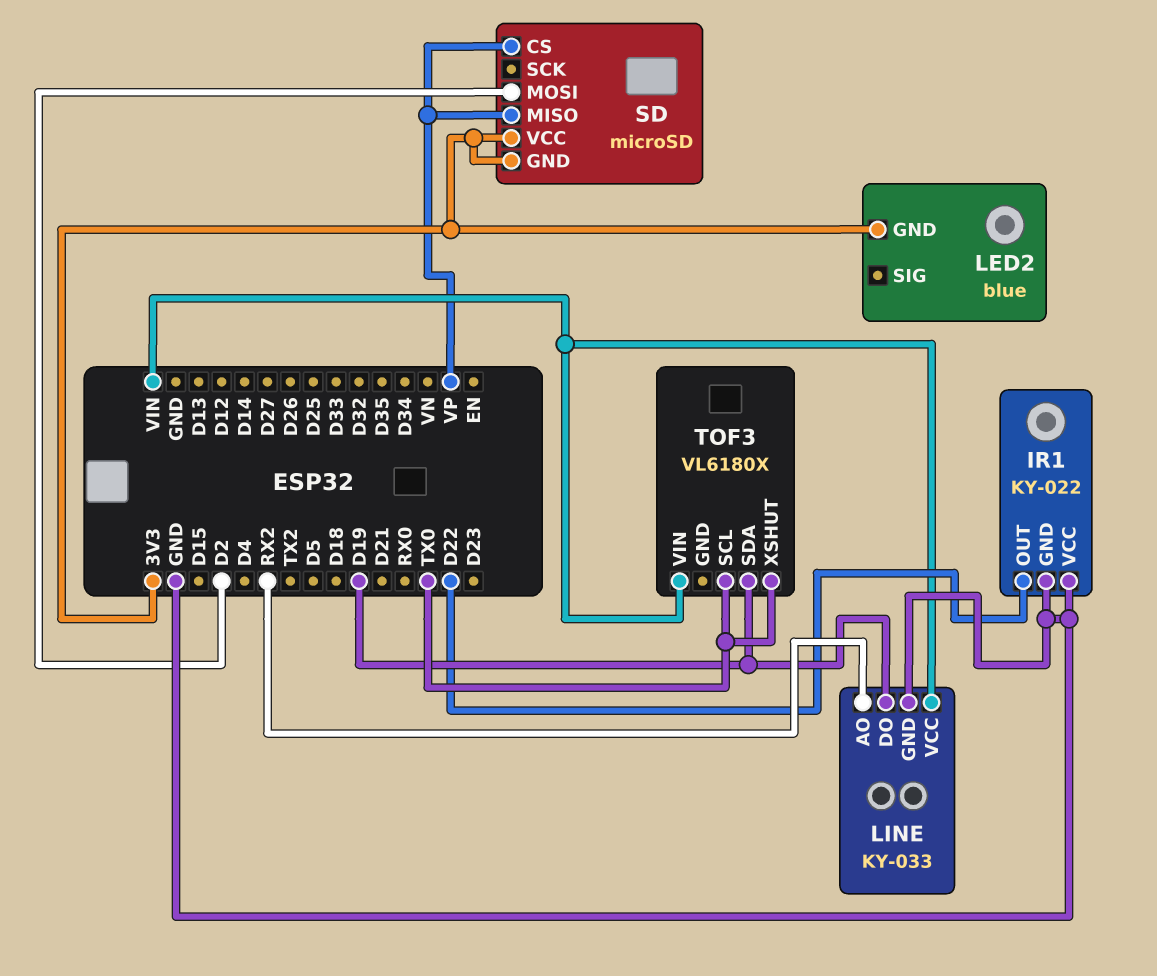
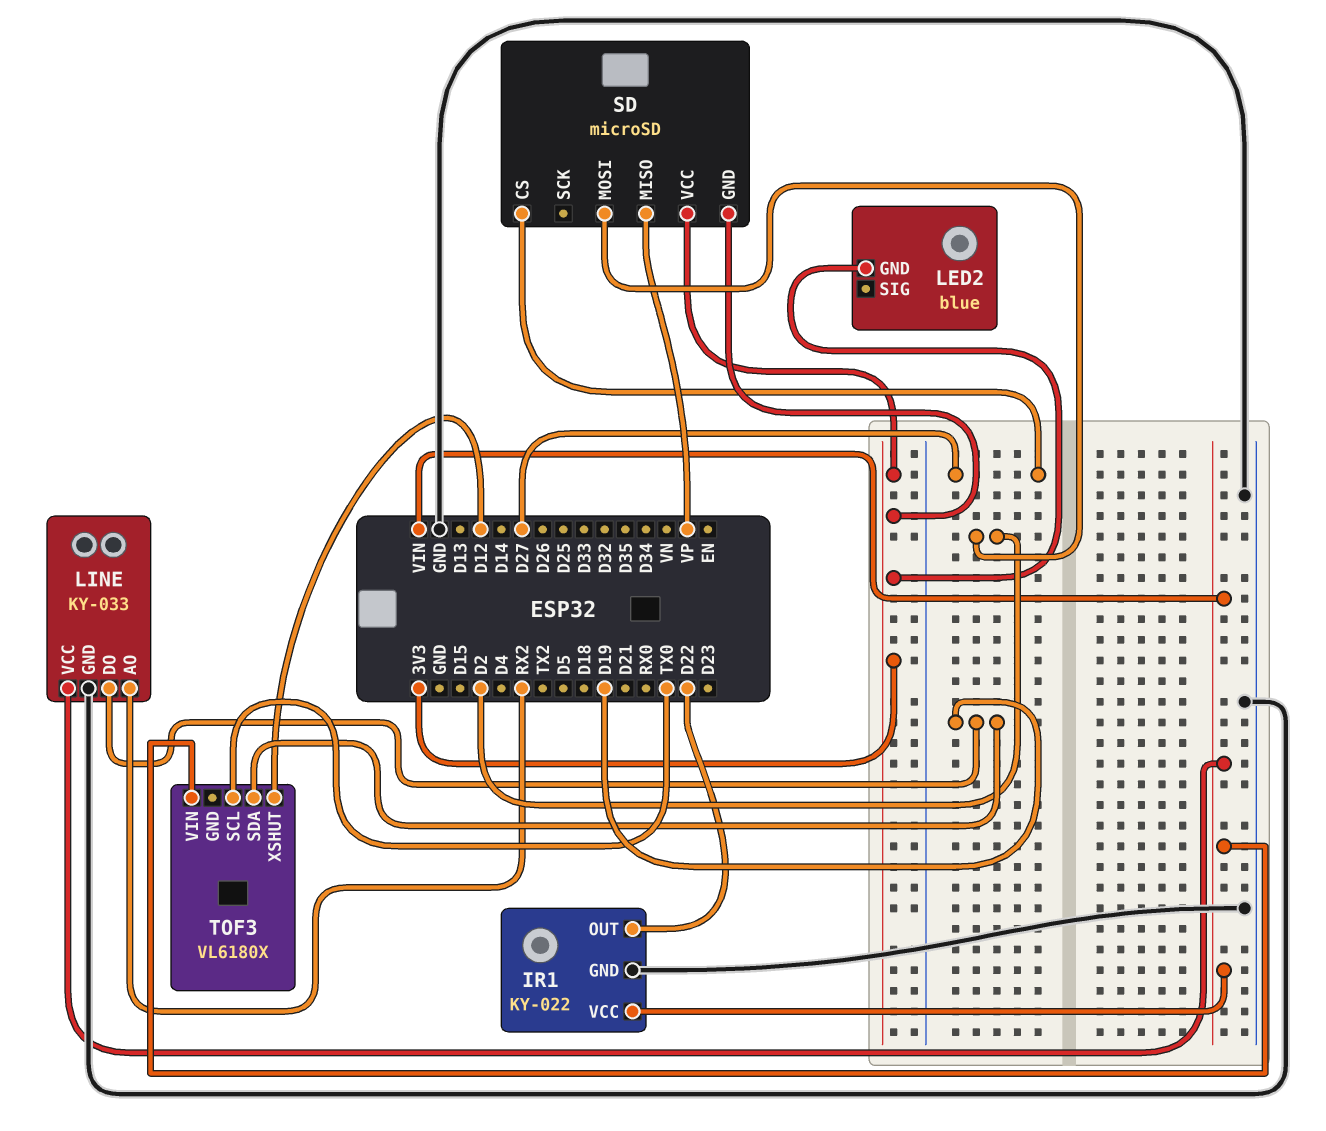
IR1 pin VCC: GND -> VIN
SD pin CS: VP -> D27
TOF3 pin XSHUT: TX0 -> D12

